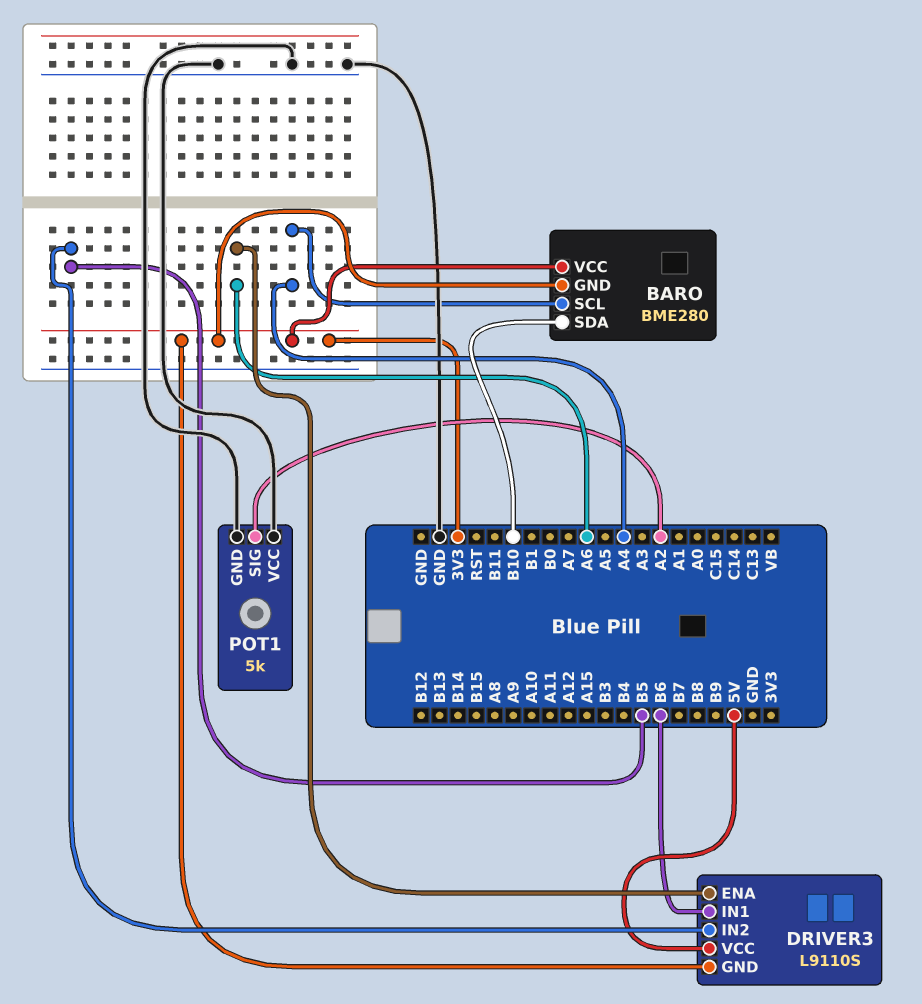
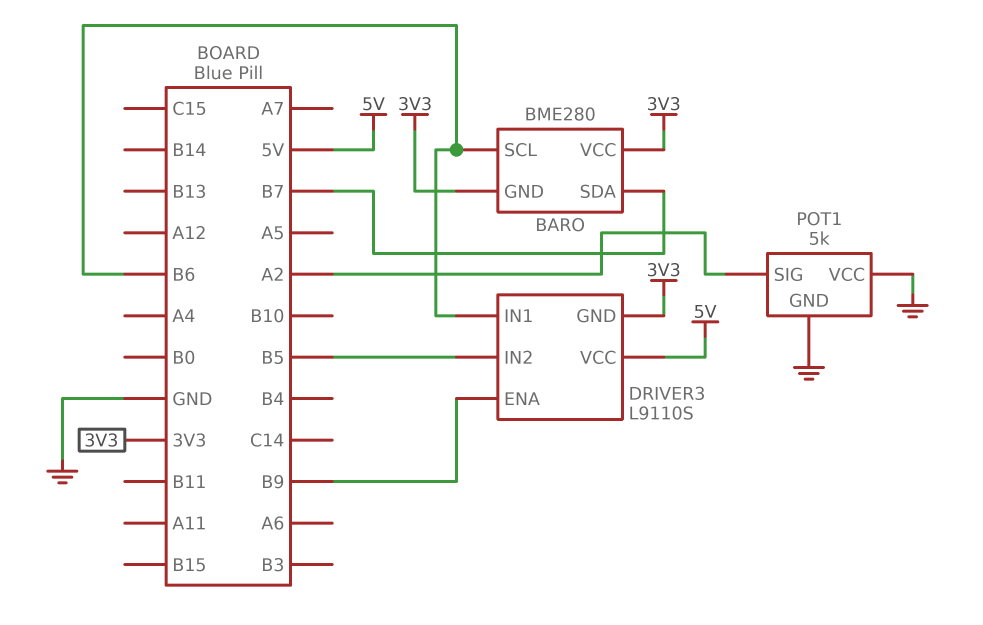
BARO pin SCL: A4 -> B6
BARO pin SDA: B10 -> B7
DRIVER3 pin ENA: A6 -> B9

